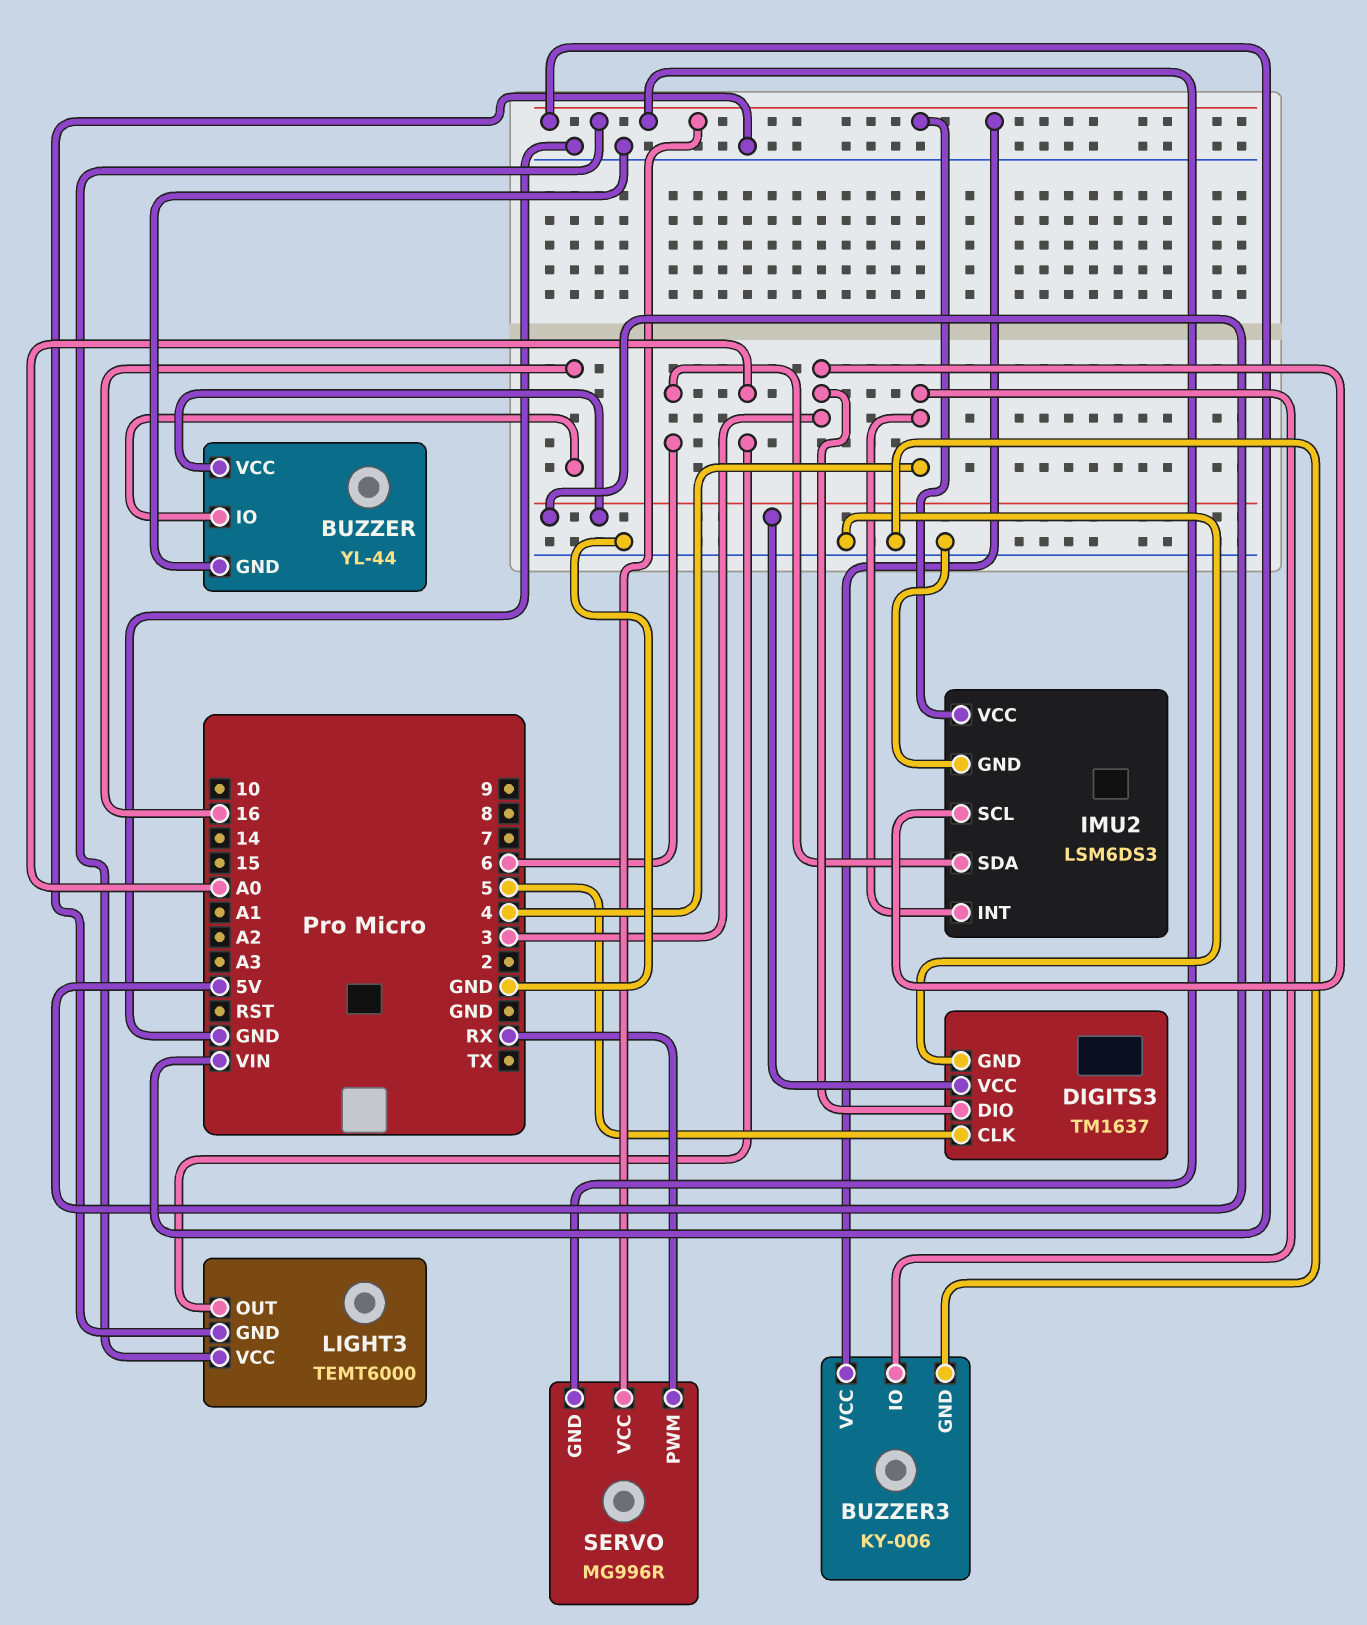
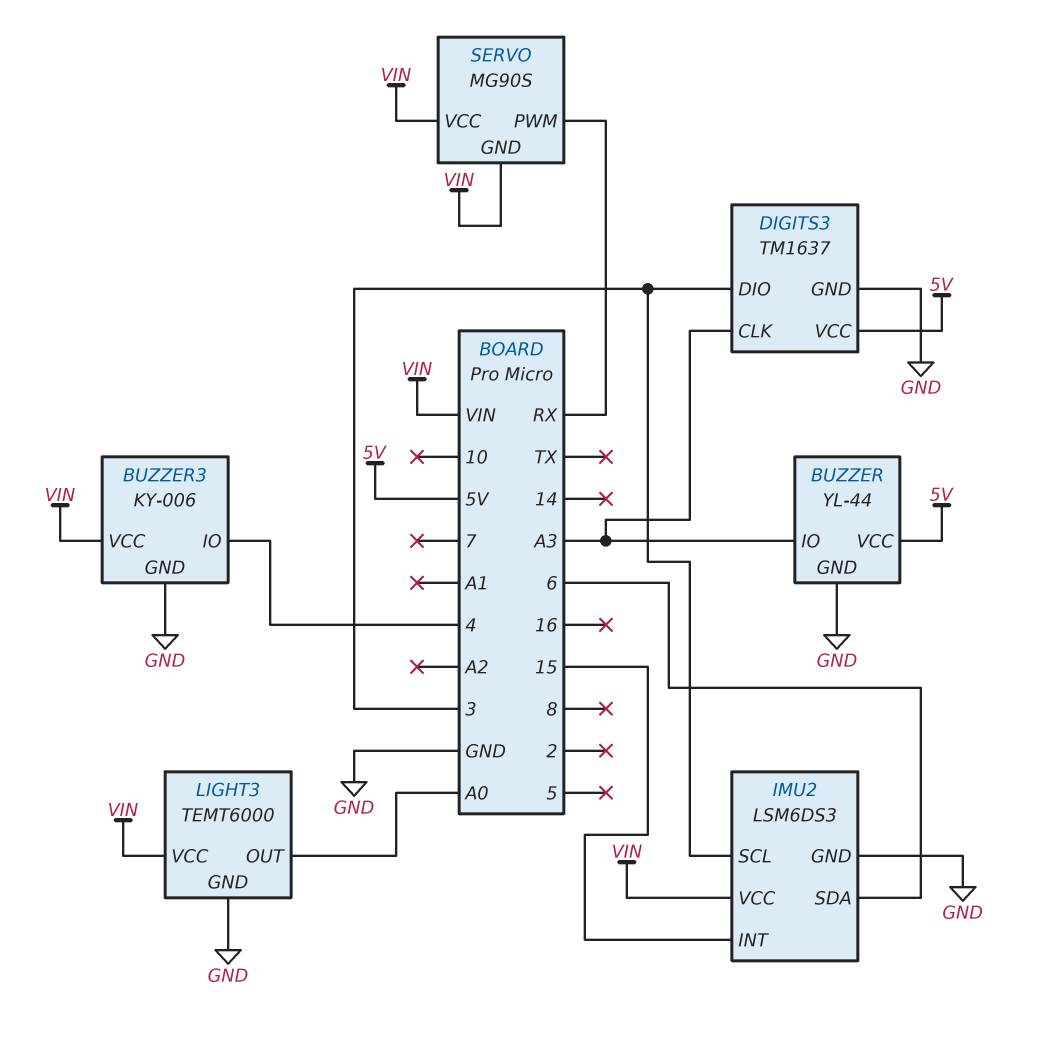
BUZZER pin IO: 16 -> A3
DIGITS3 pin CLK: 5 -> A3
IMU2 pin INT: 4 -> 15
SERVO: MG996R -> MG90S

